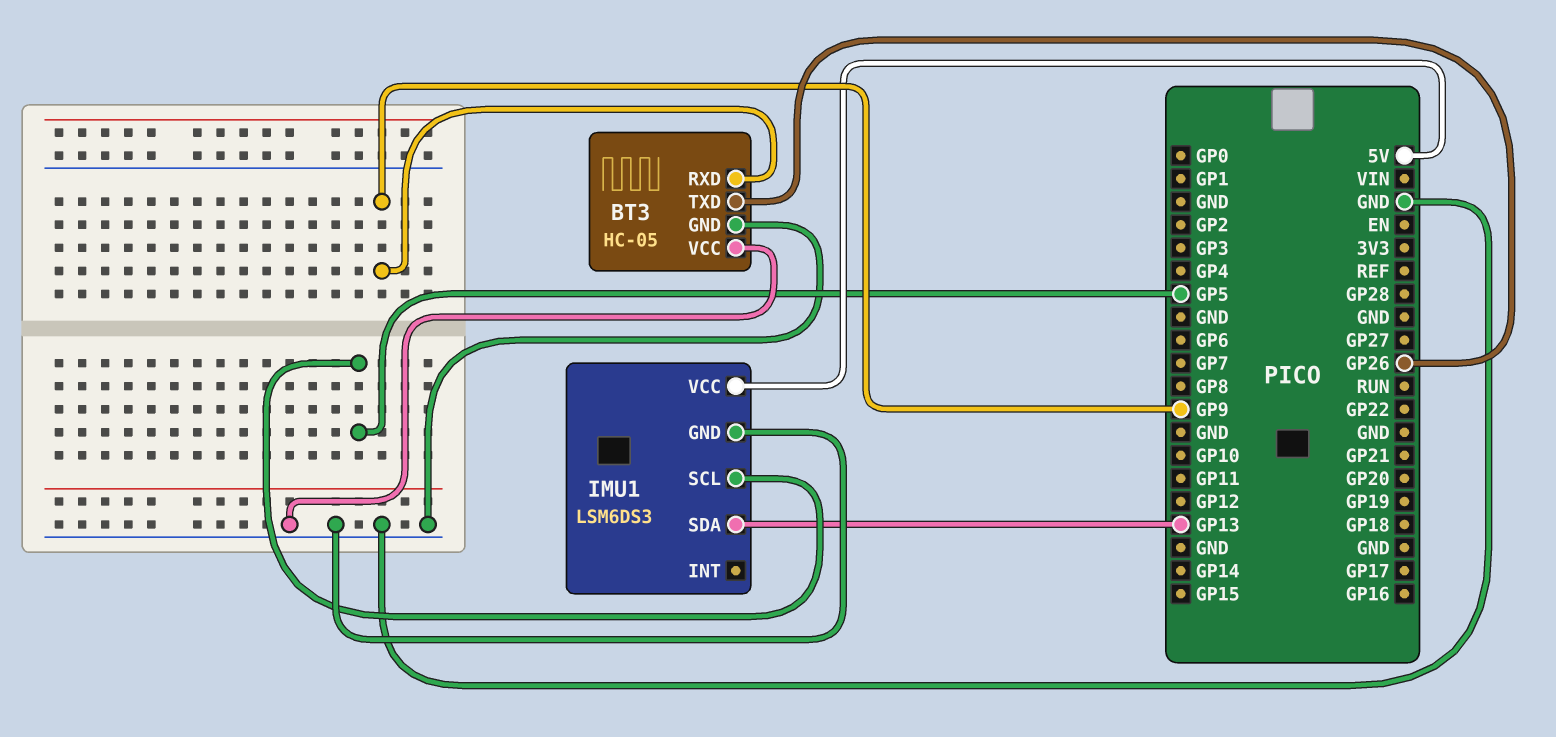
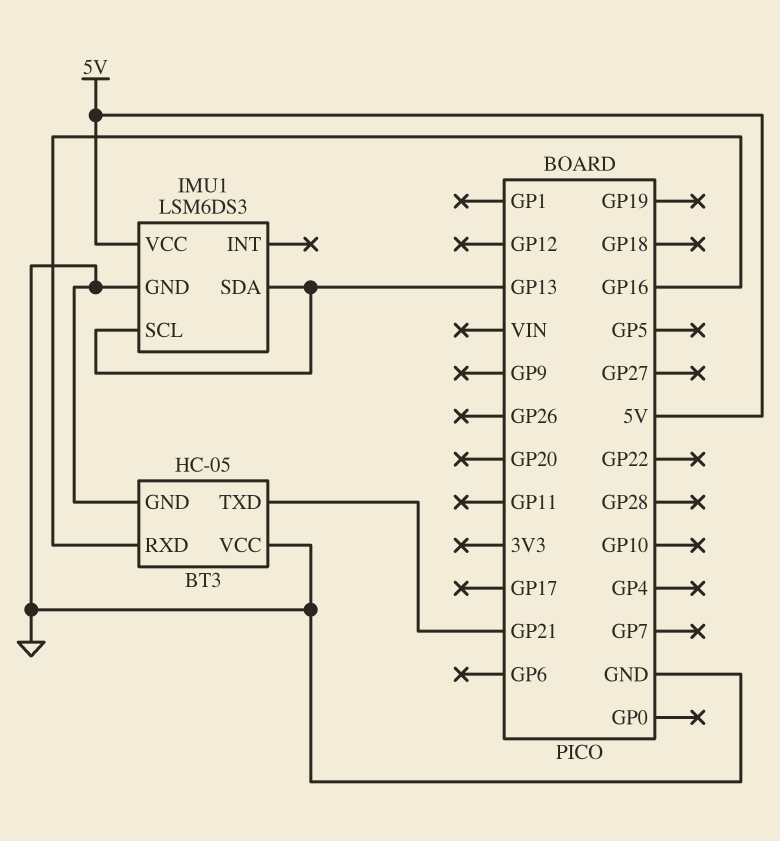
BT3 pin RXD: GP9 -> GP16
BT3 pin TXD: GP26 -> GP21
IMU1 pin SCL: GP5 -> GP13

